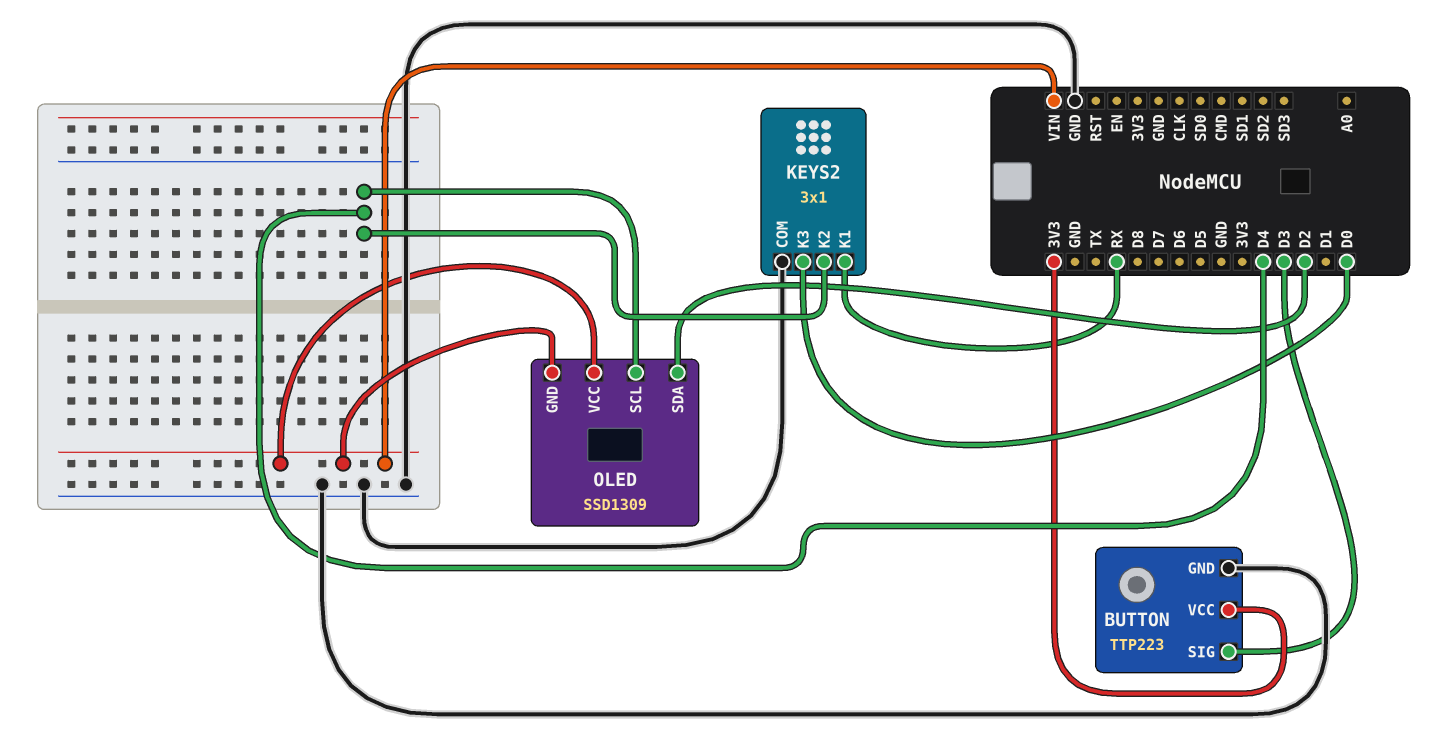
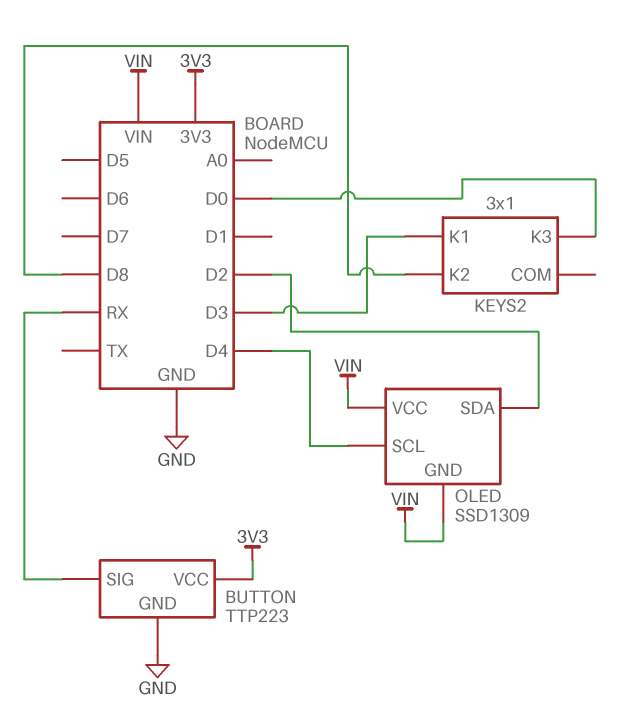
BUTTON pin SIG: D3 -> RX
KEYS2 pin COM: GND -> none
KEYS2 pin K1: RX -> D3
KEYS2 pin K2: D4 -> D8

